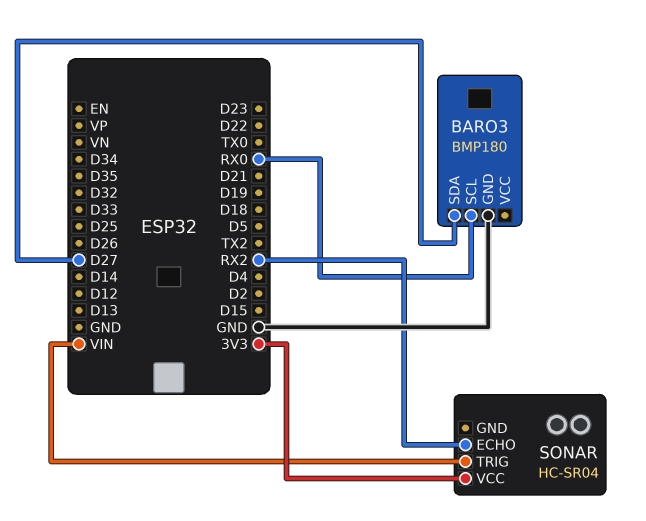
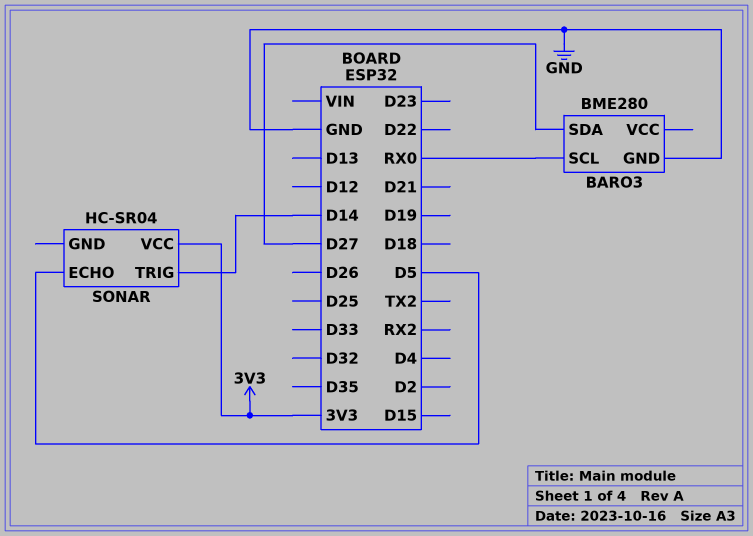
BARO3: BMP180 -> BME280
SONAR pin ECHO: RX2 -> D5
SONAR pin TRIG: VIN -> D14

